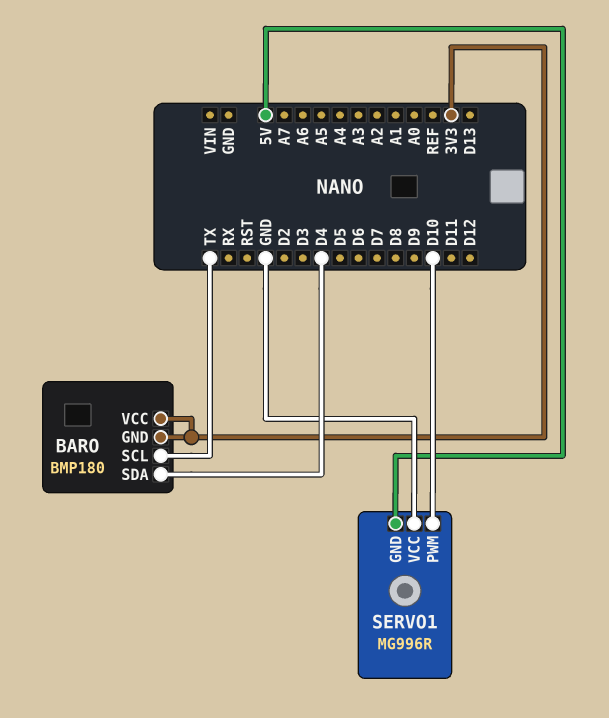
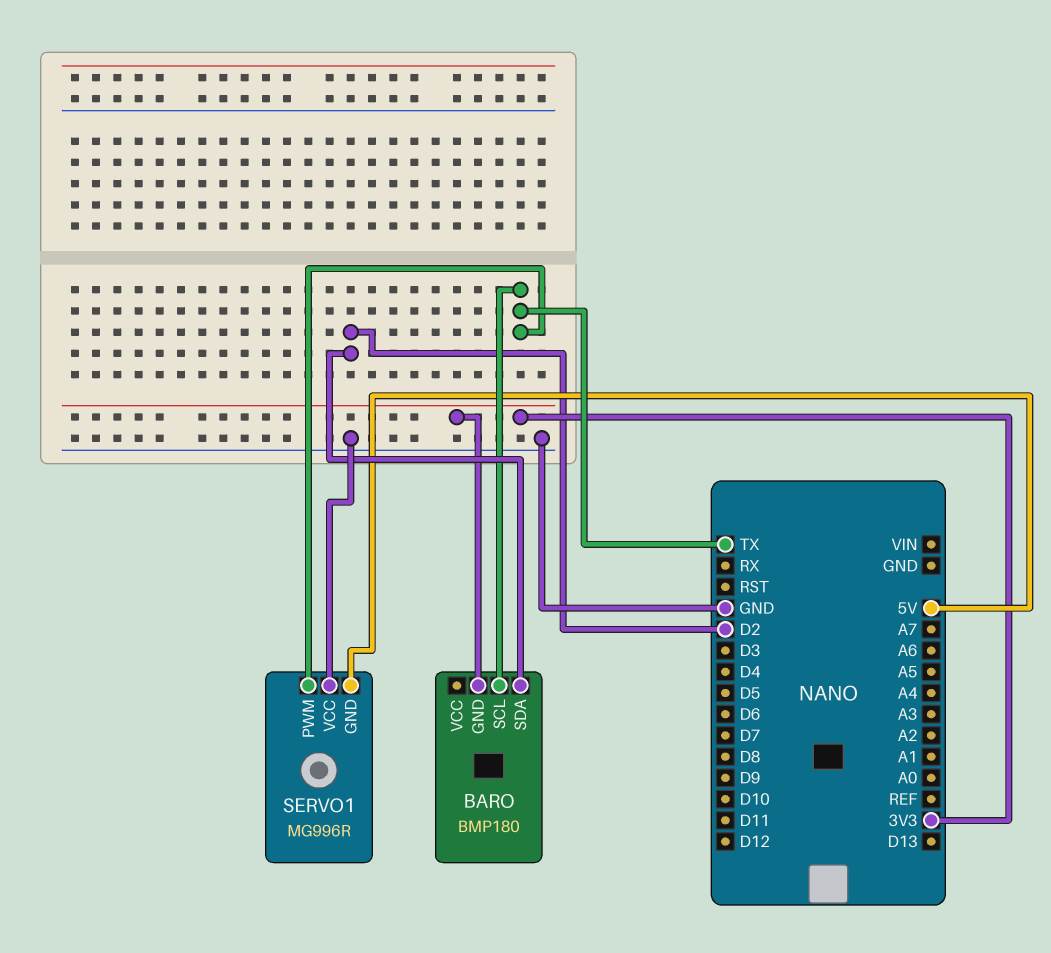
BARO pin SDA: D4 -> D2
BARO pin VCC: 3V3 -> none
SERVO1 pin PWM: D10 -> TX

